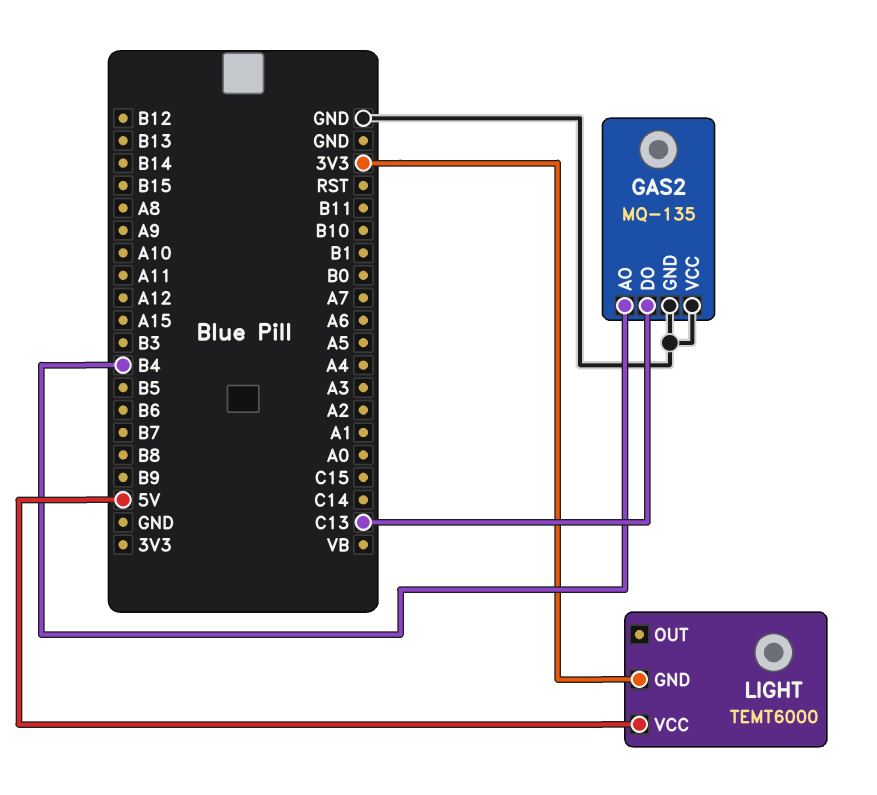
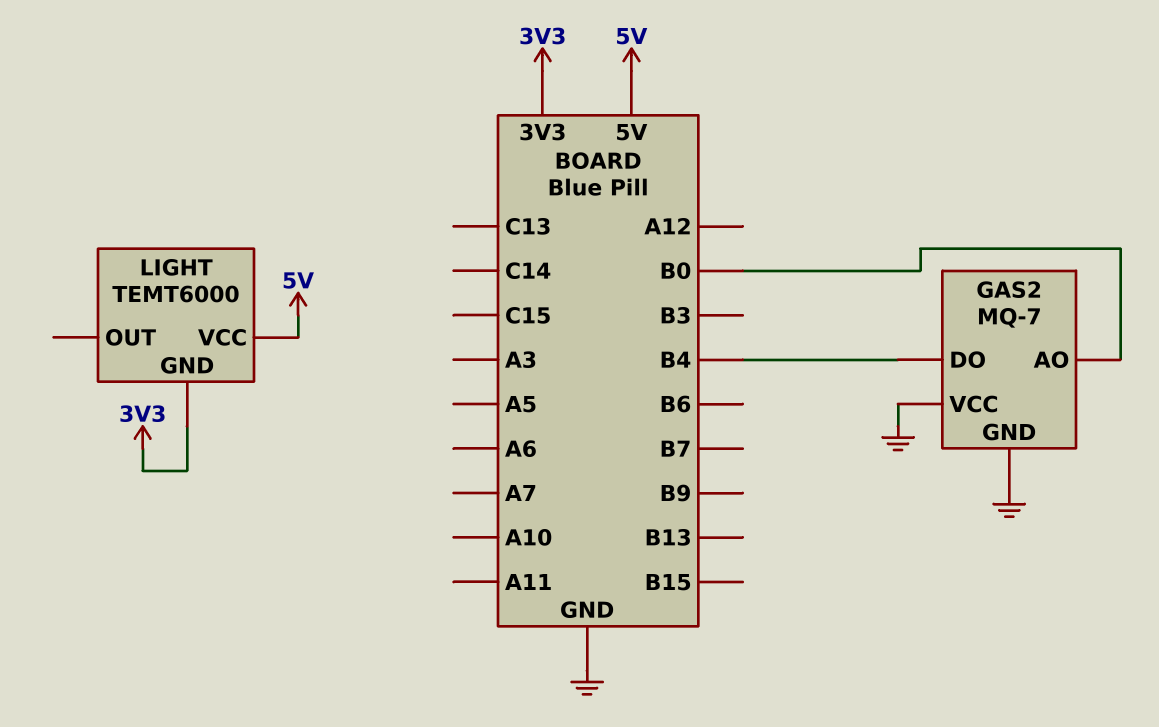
GAS2: MQ-135 -> MQ-7
GAS2 pin AO: B4 -> B0
GAS2 pin DO: C13 -> B4

